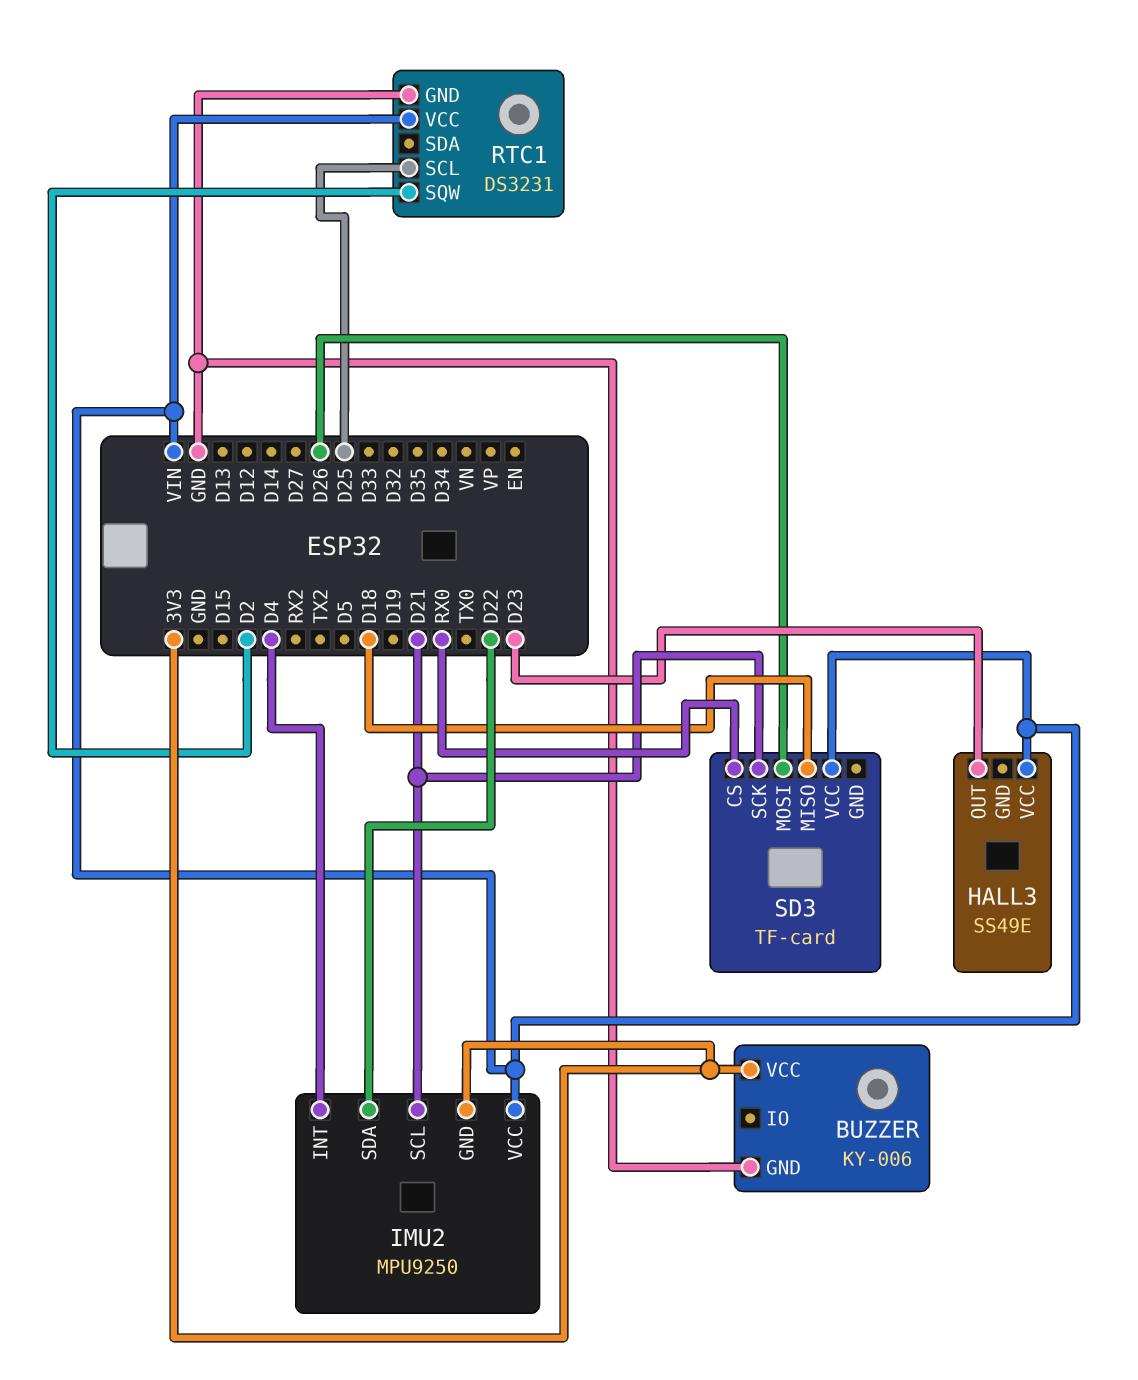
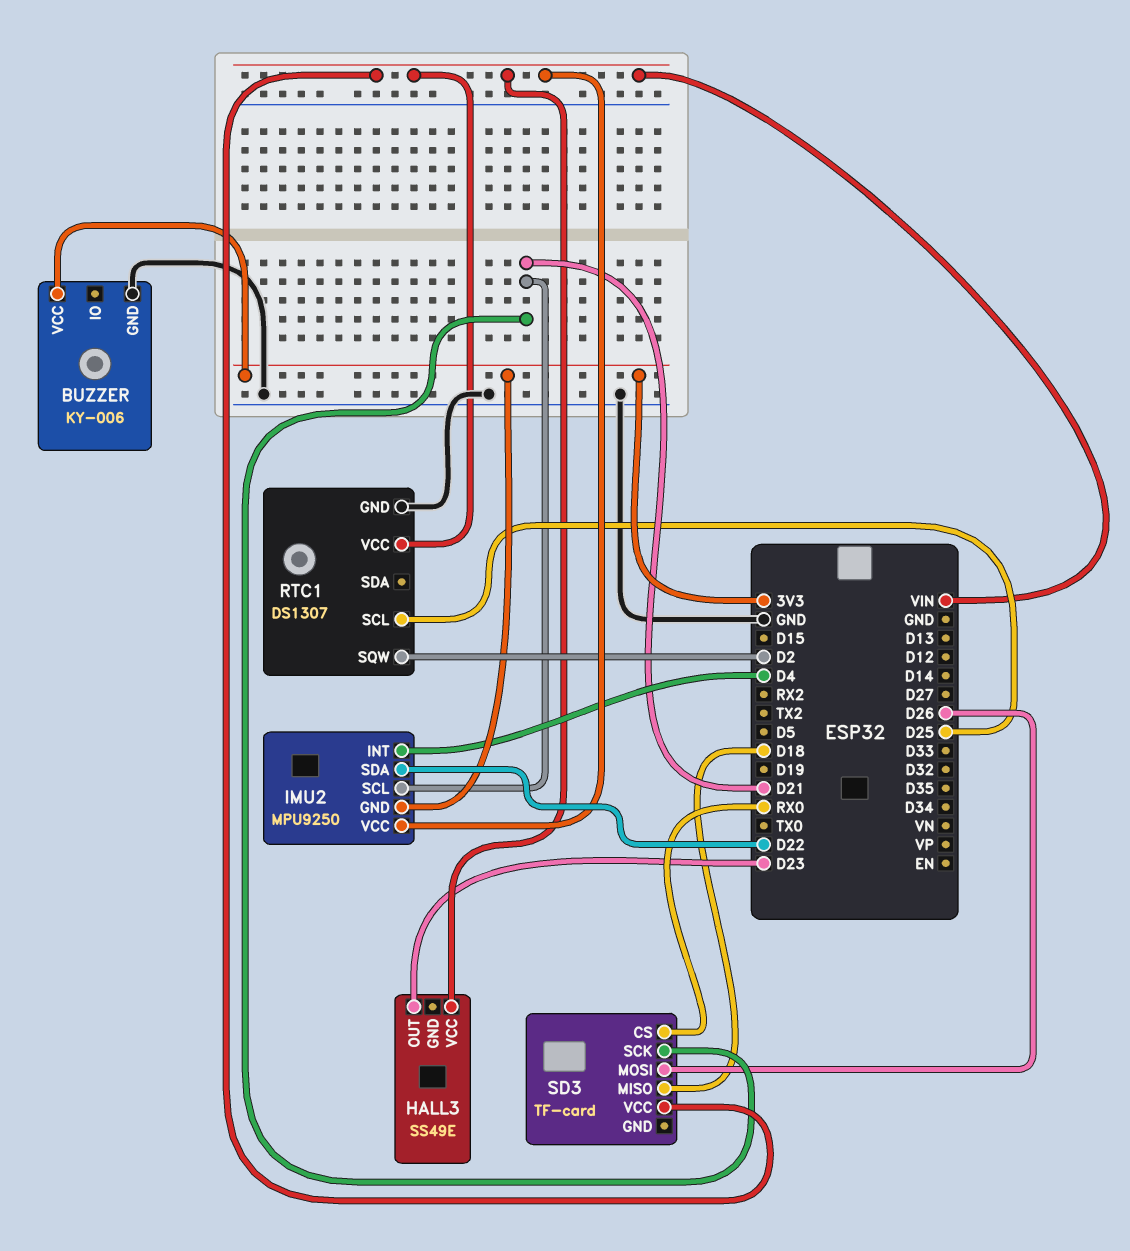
RTC1: DS3231 -> DS1307

